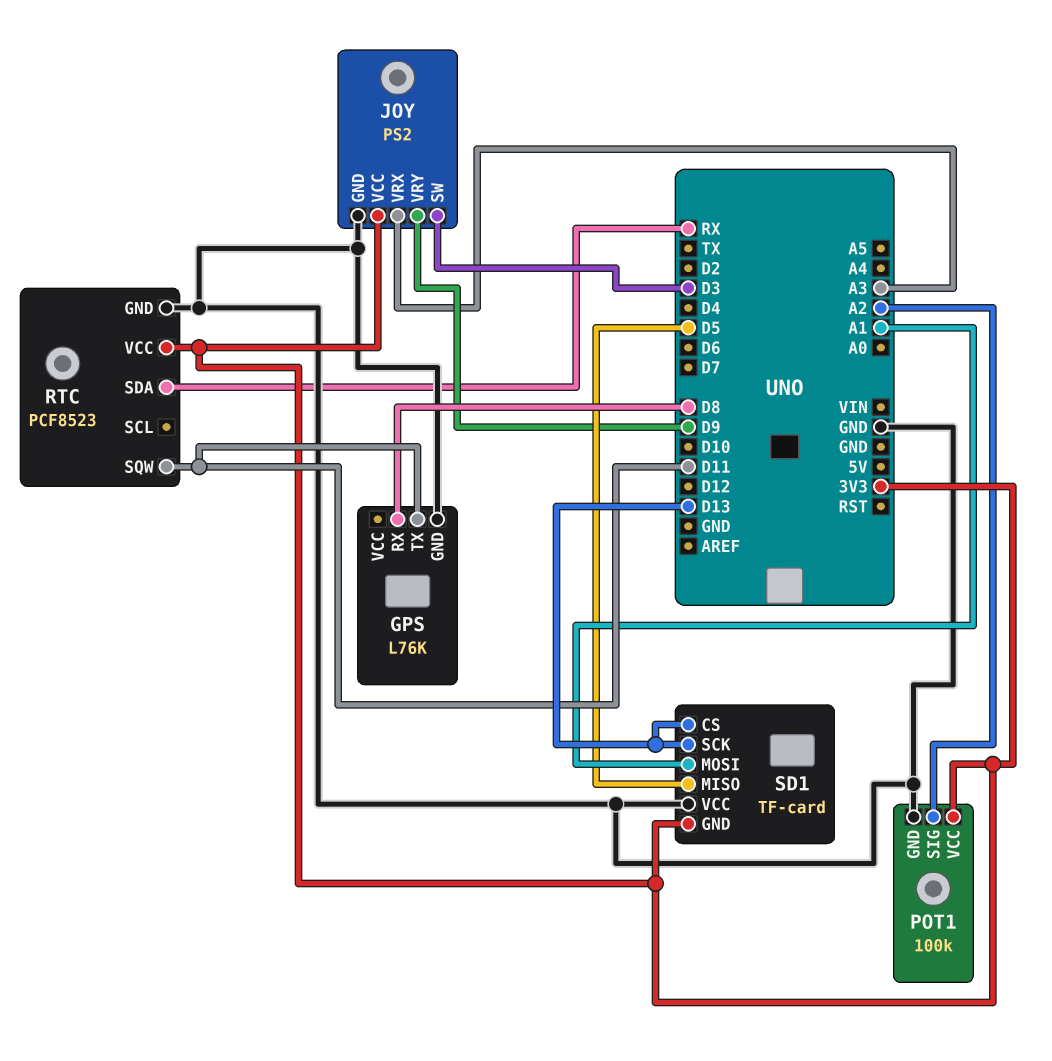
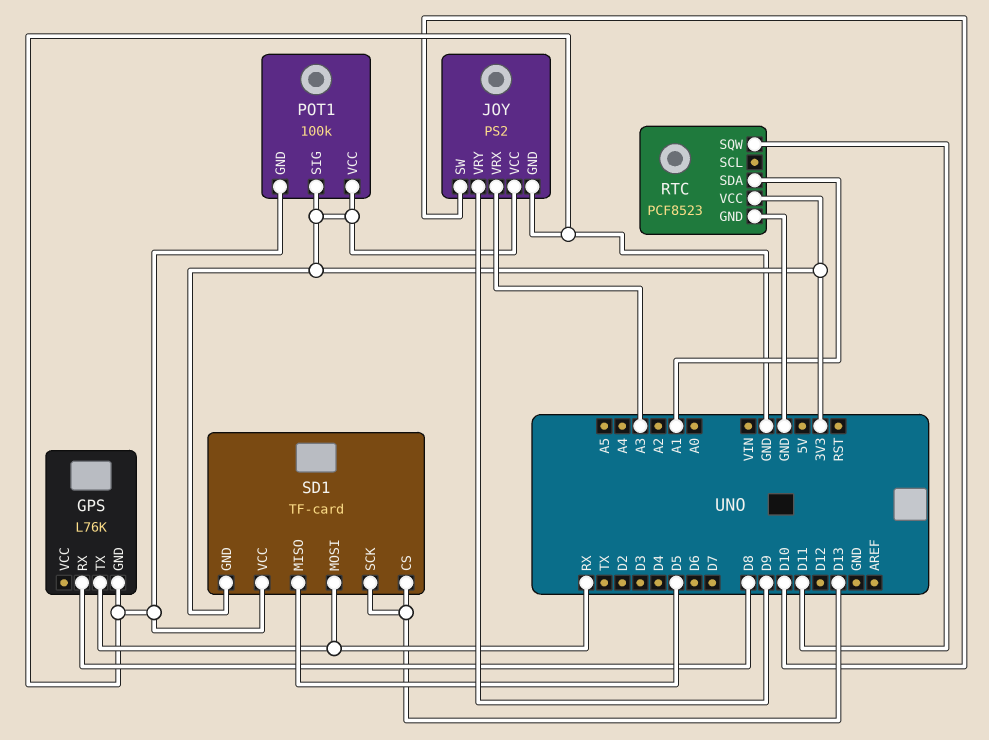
GPS pin TX: D11 -> RX
JOY pin SW: D3 -> D10
POT1 pin SIG: A2 -> 3V3
RTC pin SDA: RX -> A1
SD1 pin MOSI: A1 -> RX

